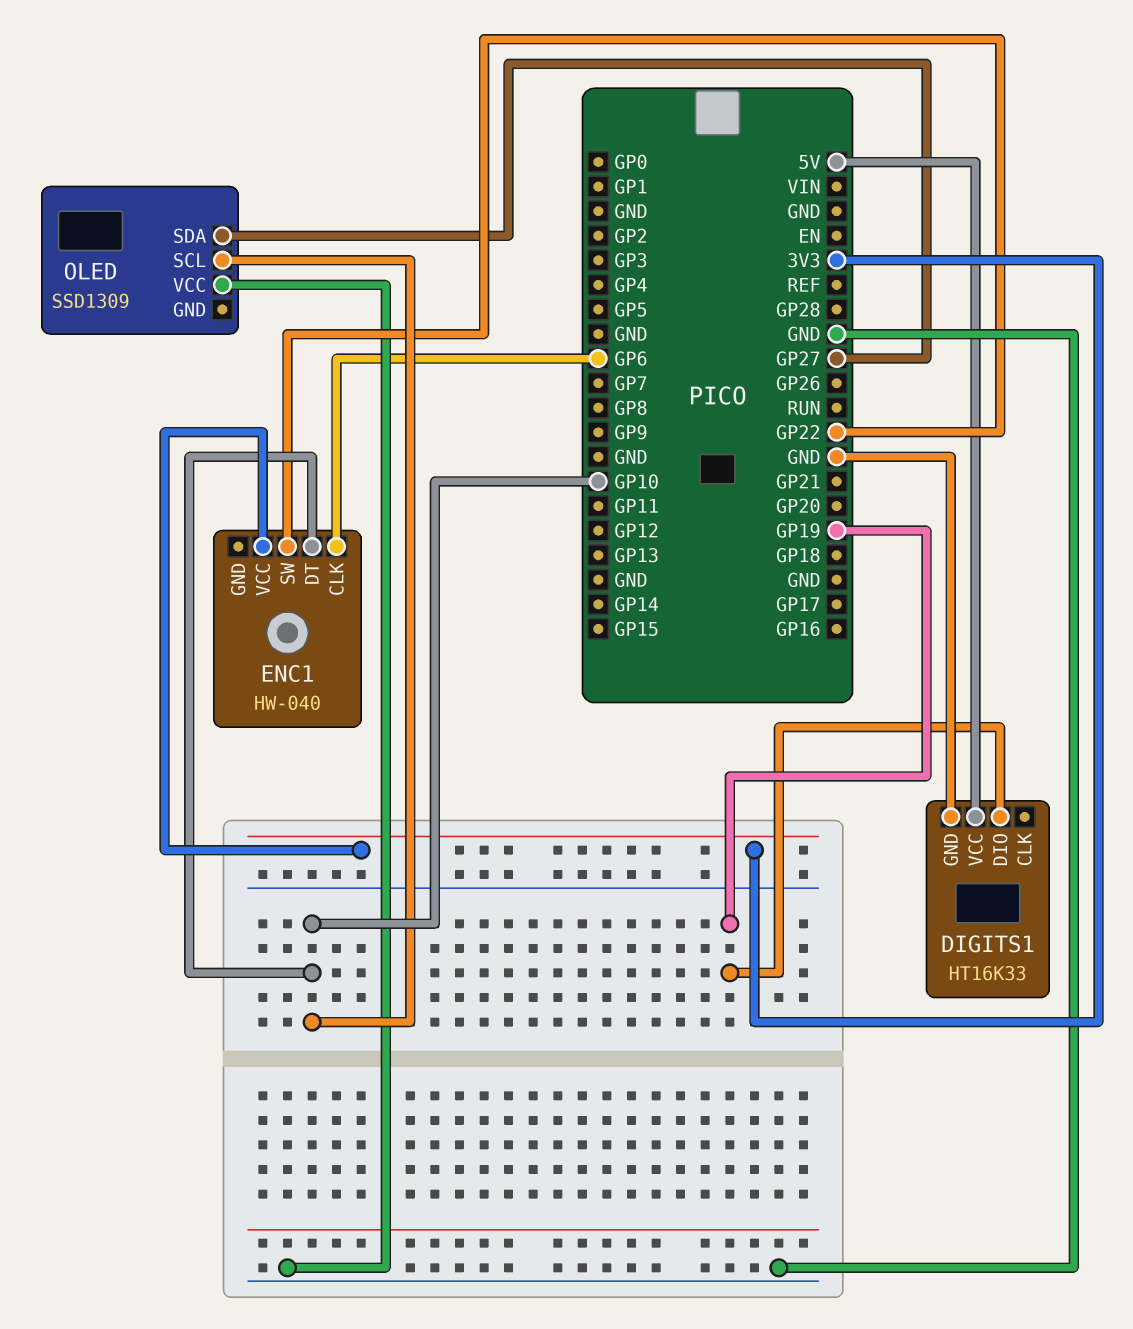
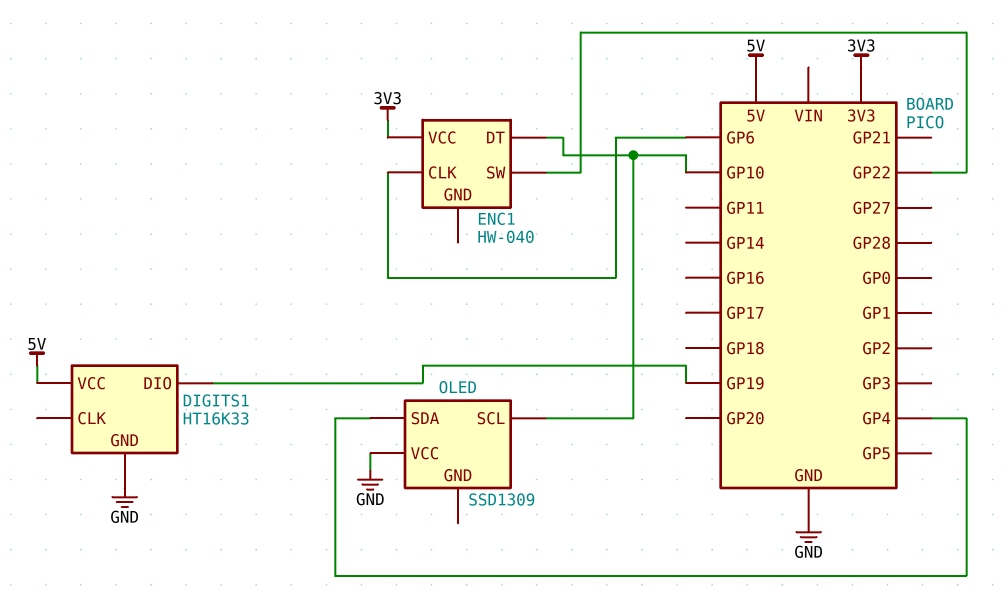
OLED pin SDA: GP27 -> GP4

